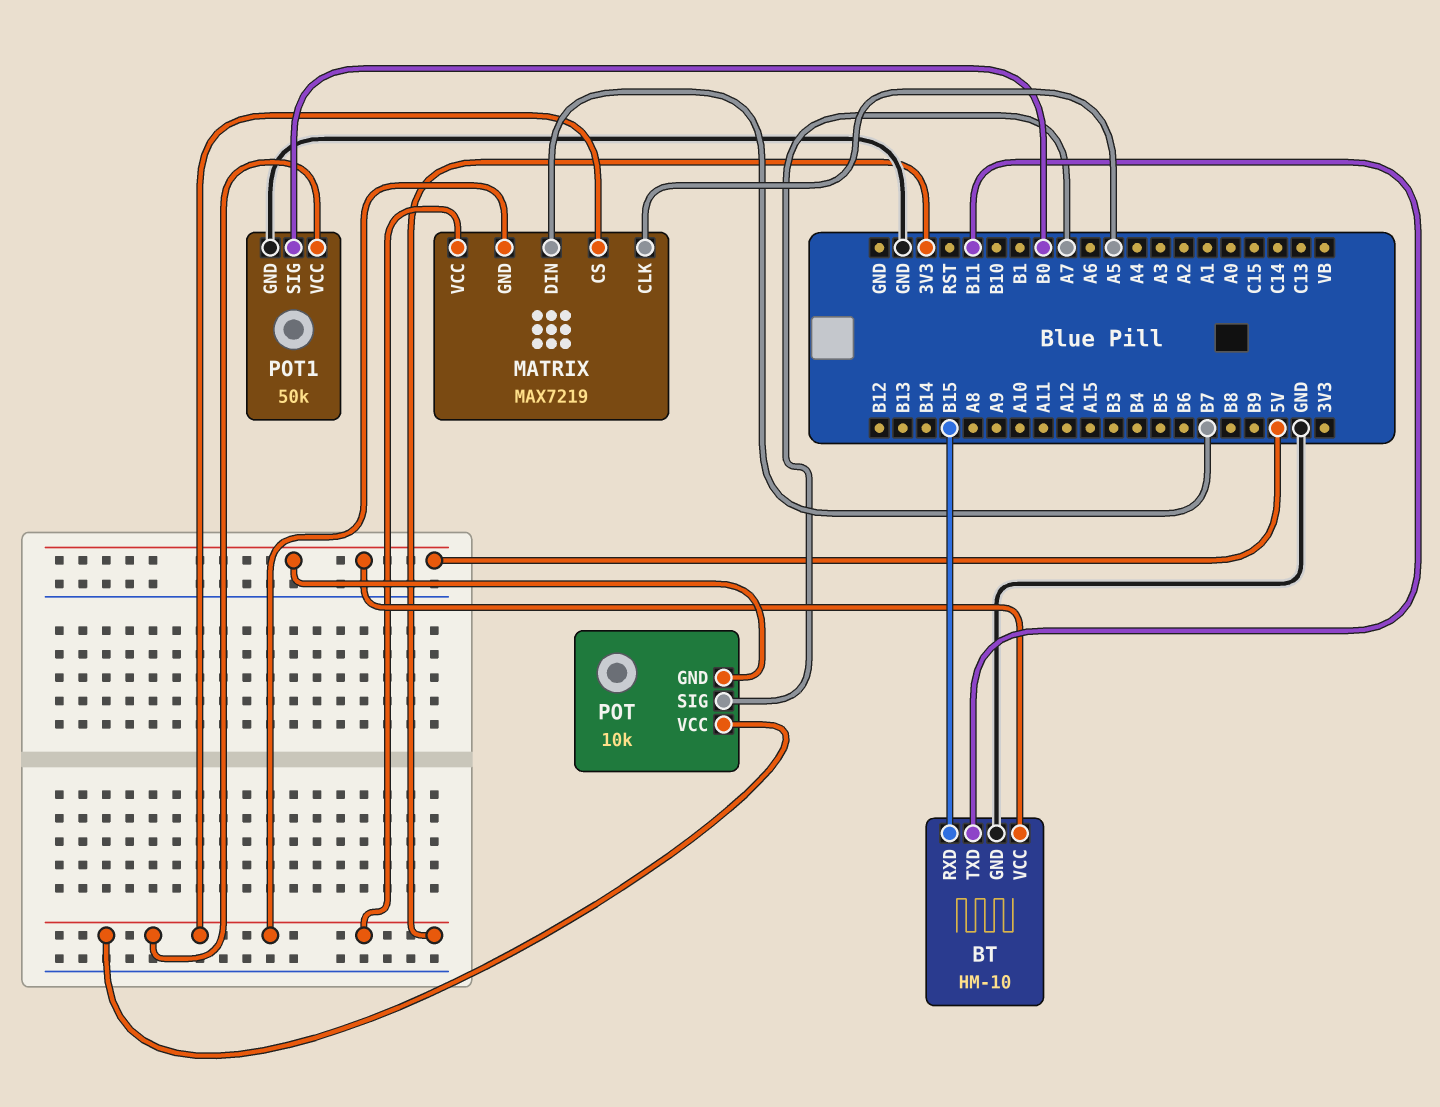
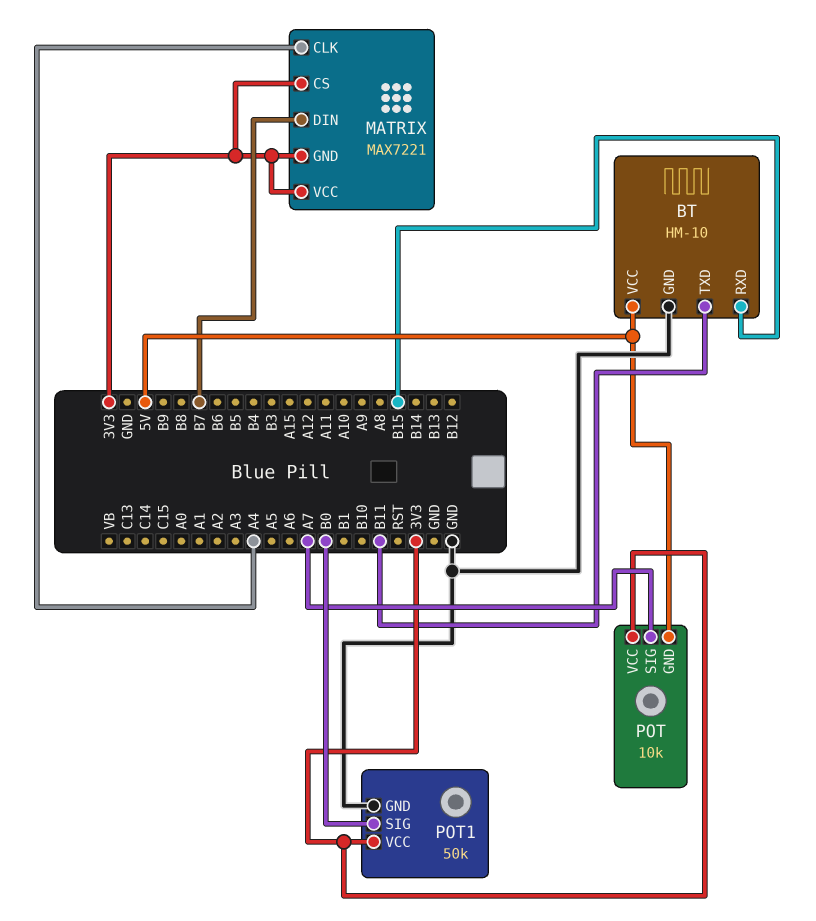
MATRIX: MAX7219 -> MAX7221
MATRIX pin CLK: A5 -> A4

